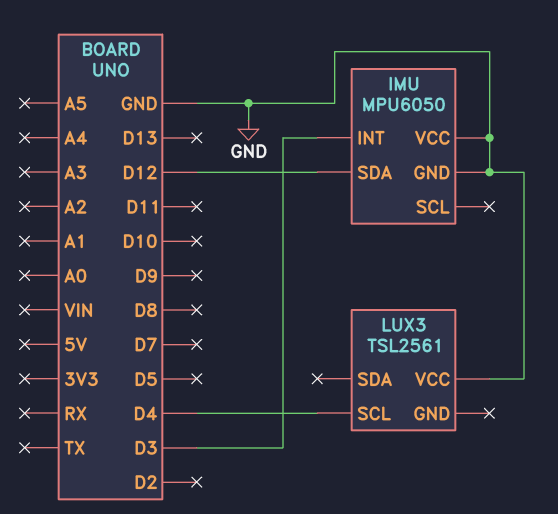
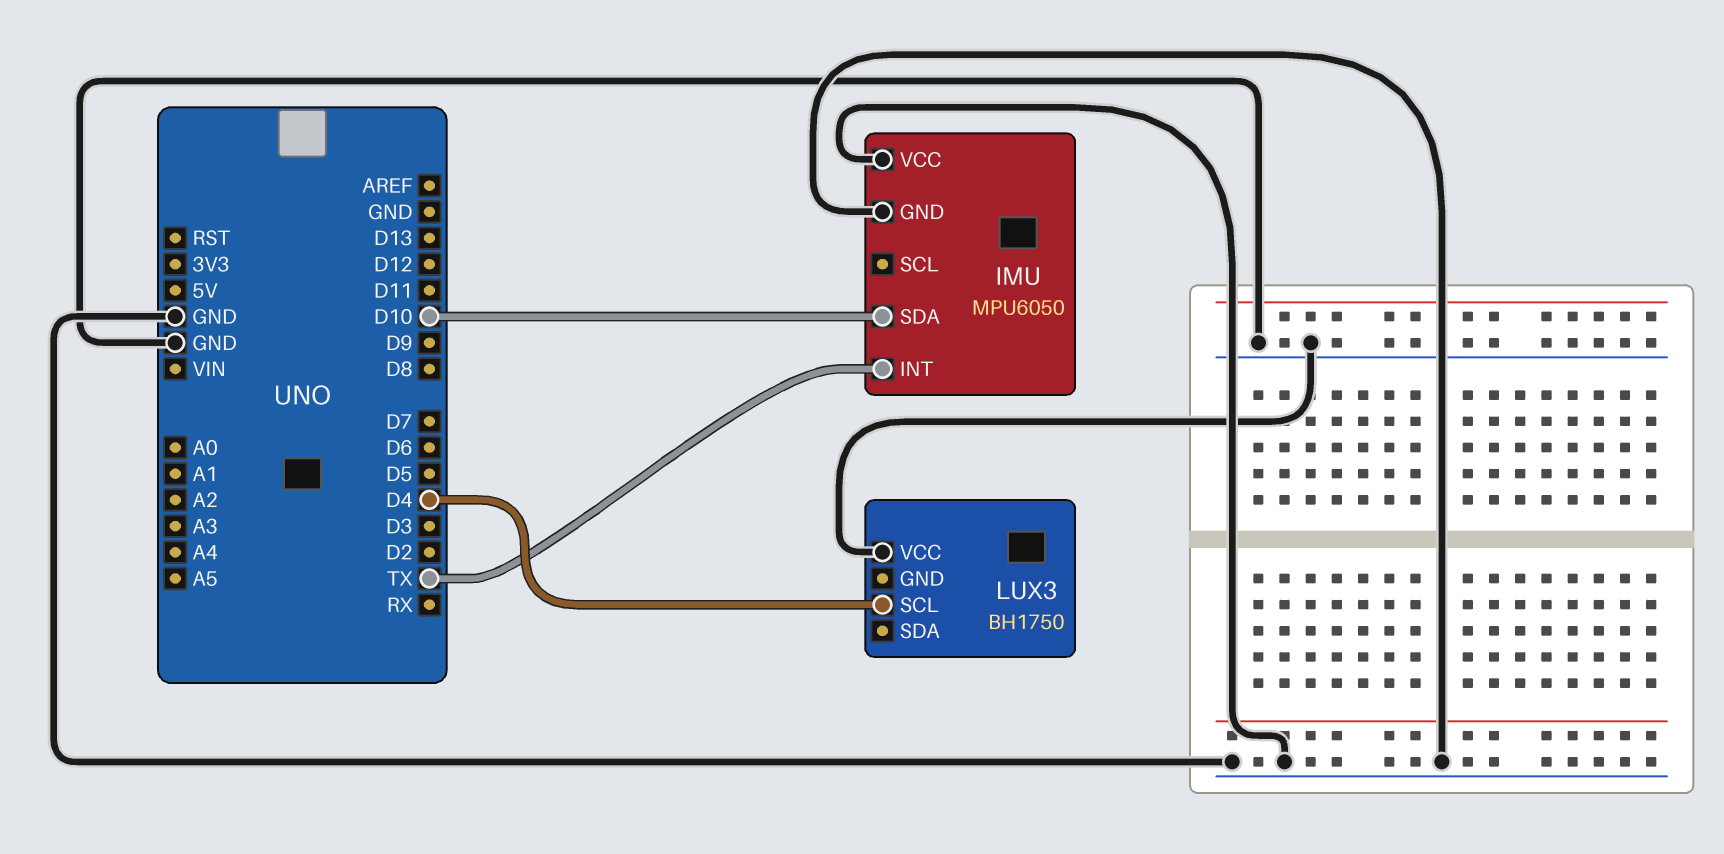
IMU pin INT: D3 -> TX
IMU pin SDA: D12 -> D10
LUX3: TSL2561 -> BH1750

